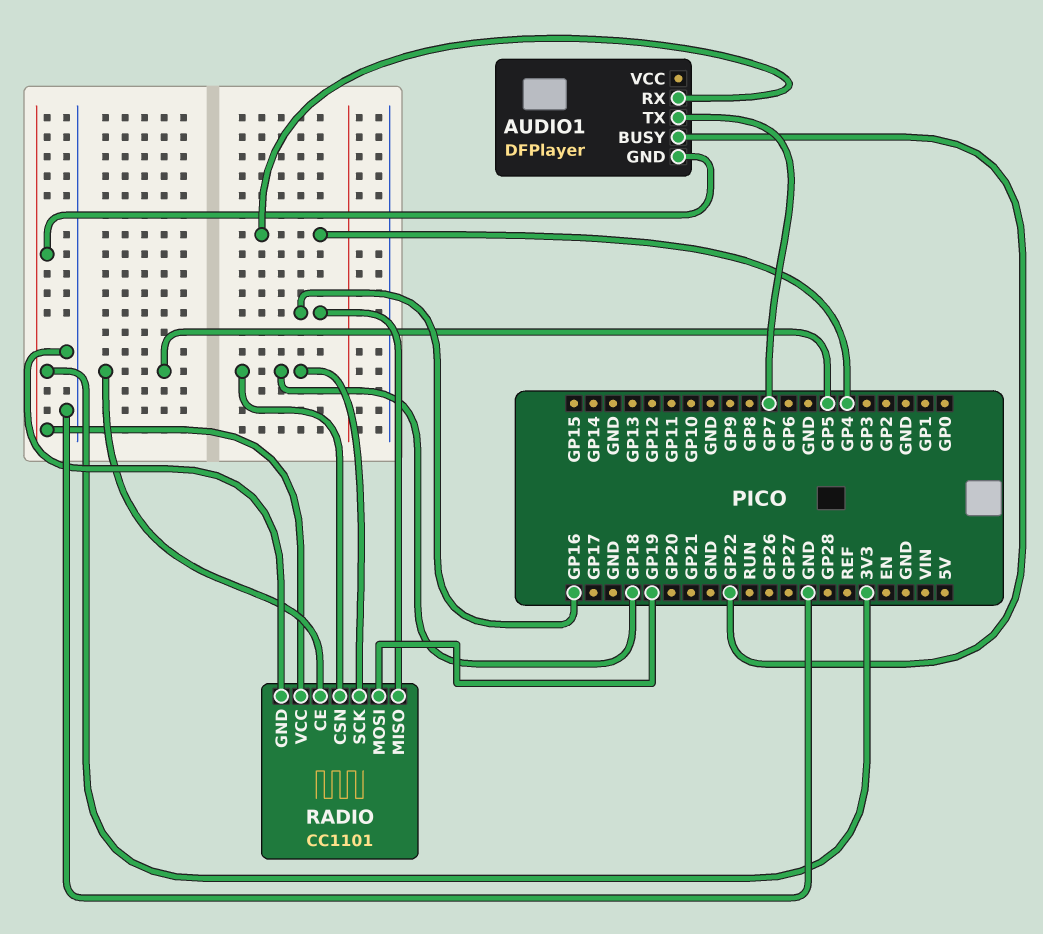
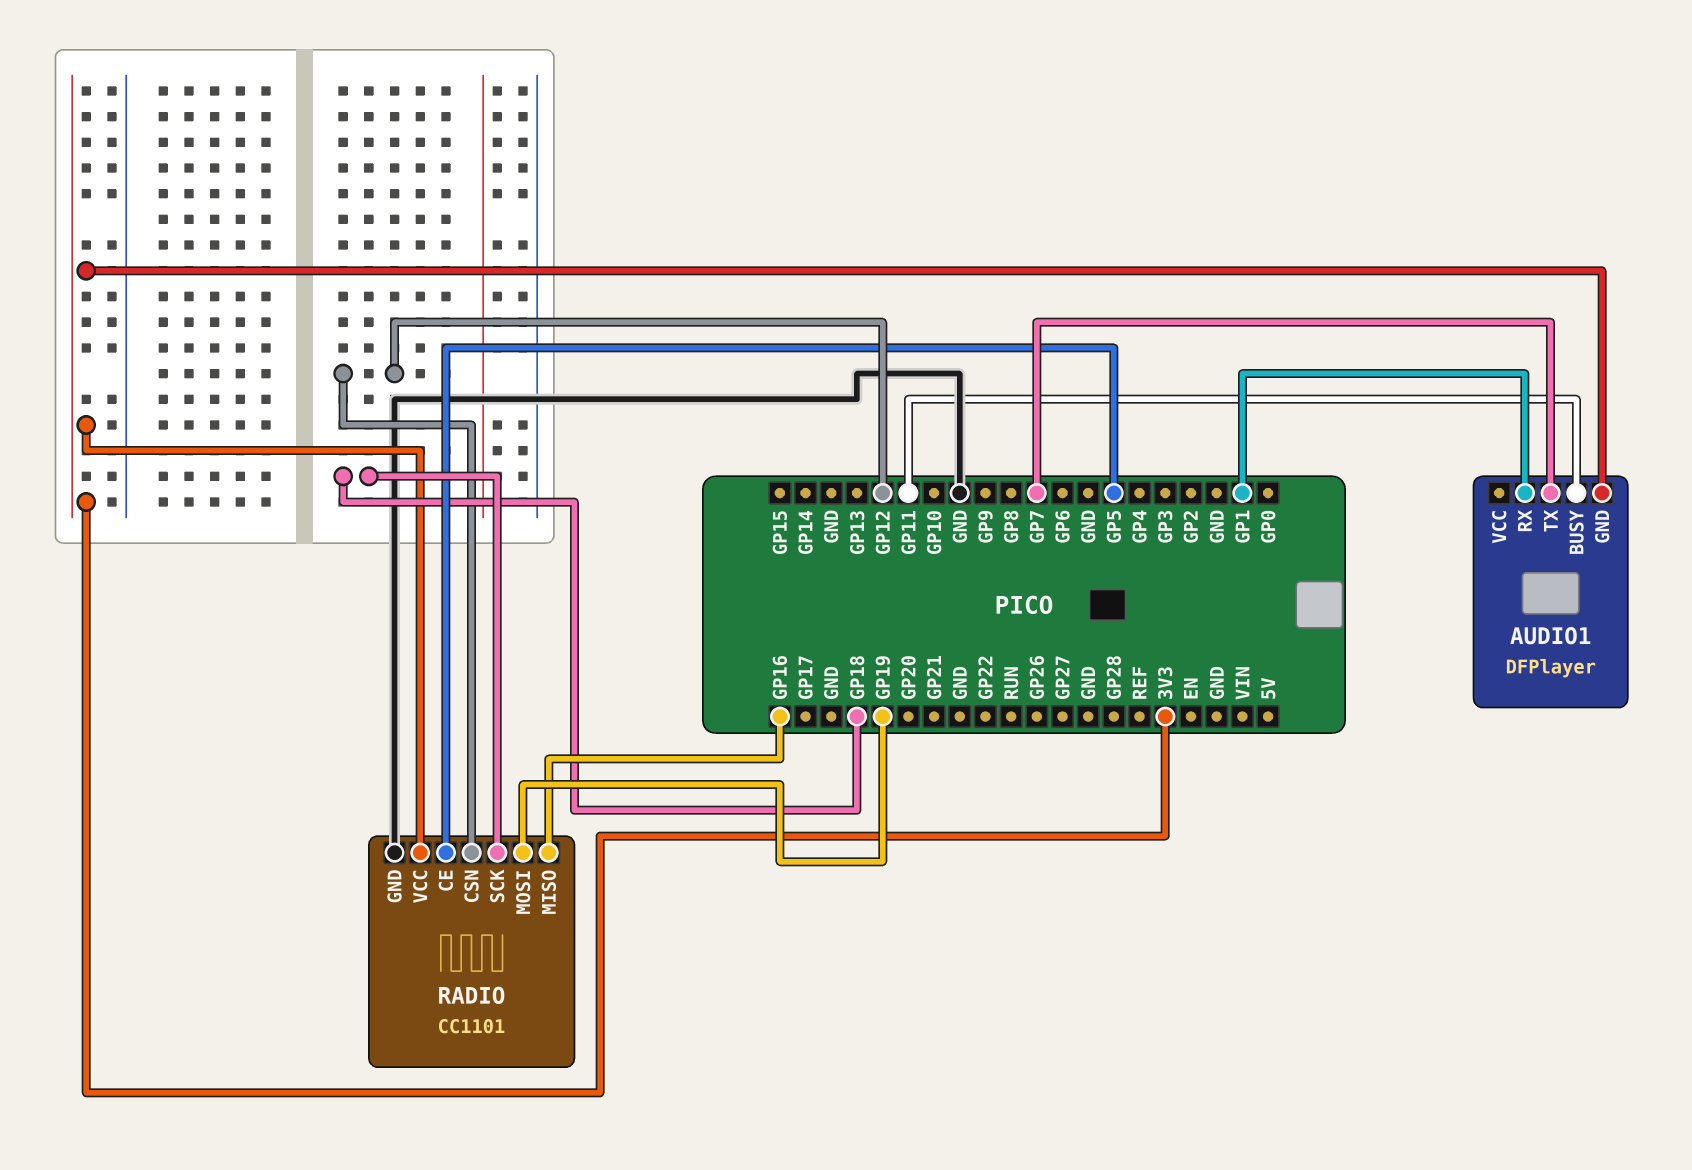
AUDIO1 pin BUSY: GP22 -> GP11
AUDIO1 pin RX: GP4 -> GP1
RADIO pin CSN: GP18 -> GP12

